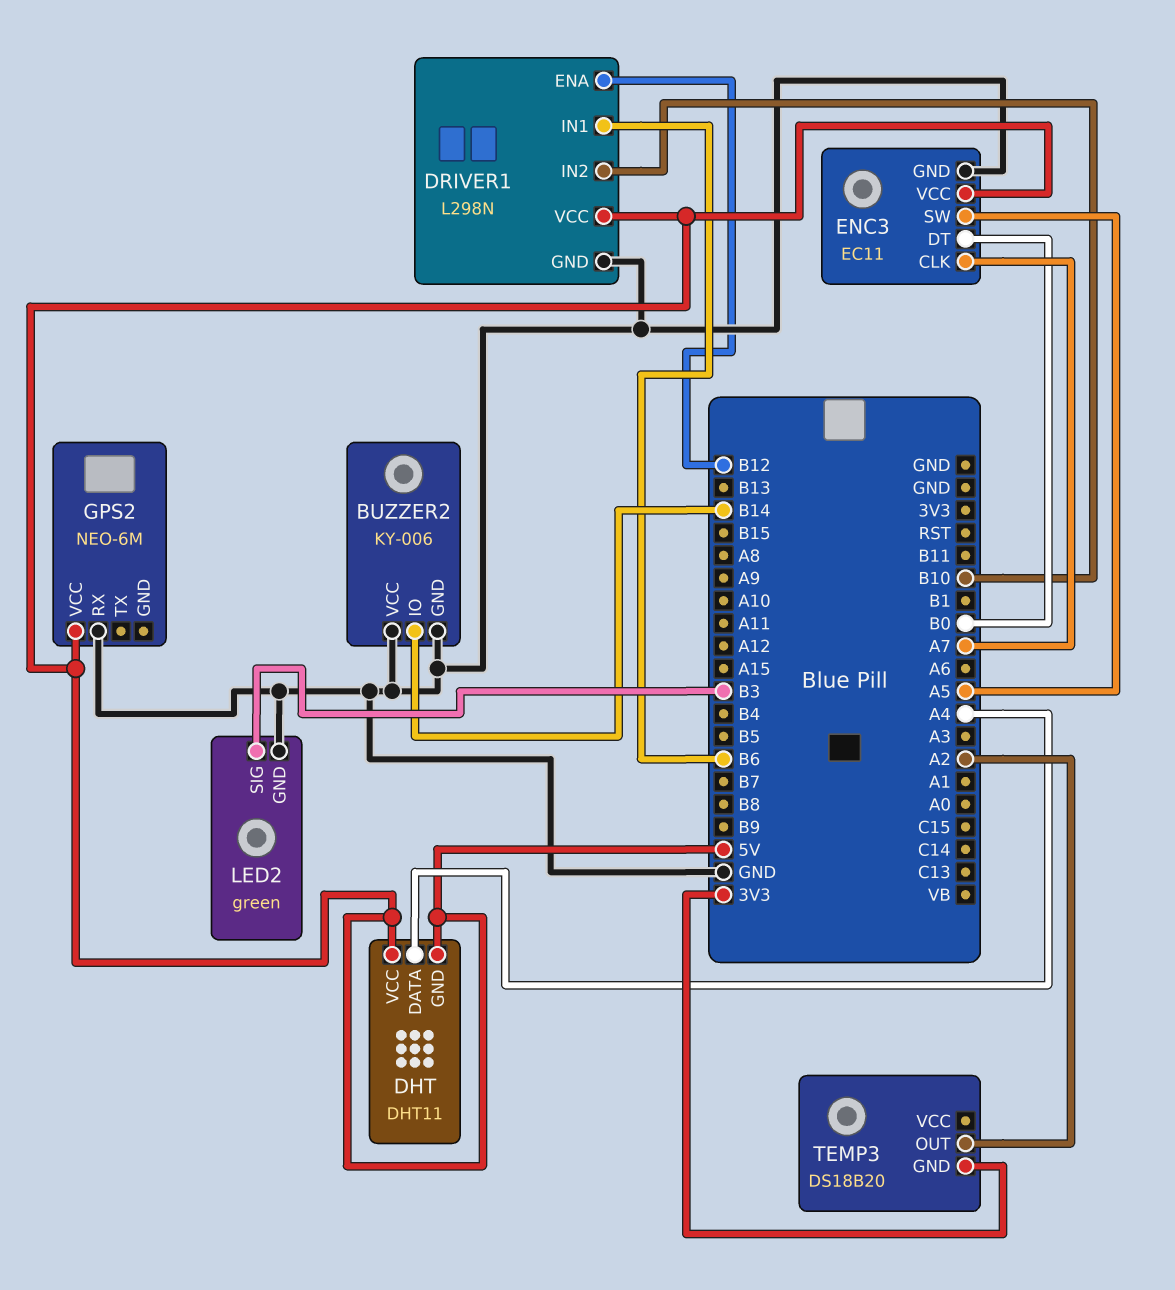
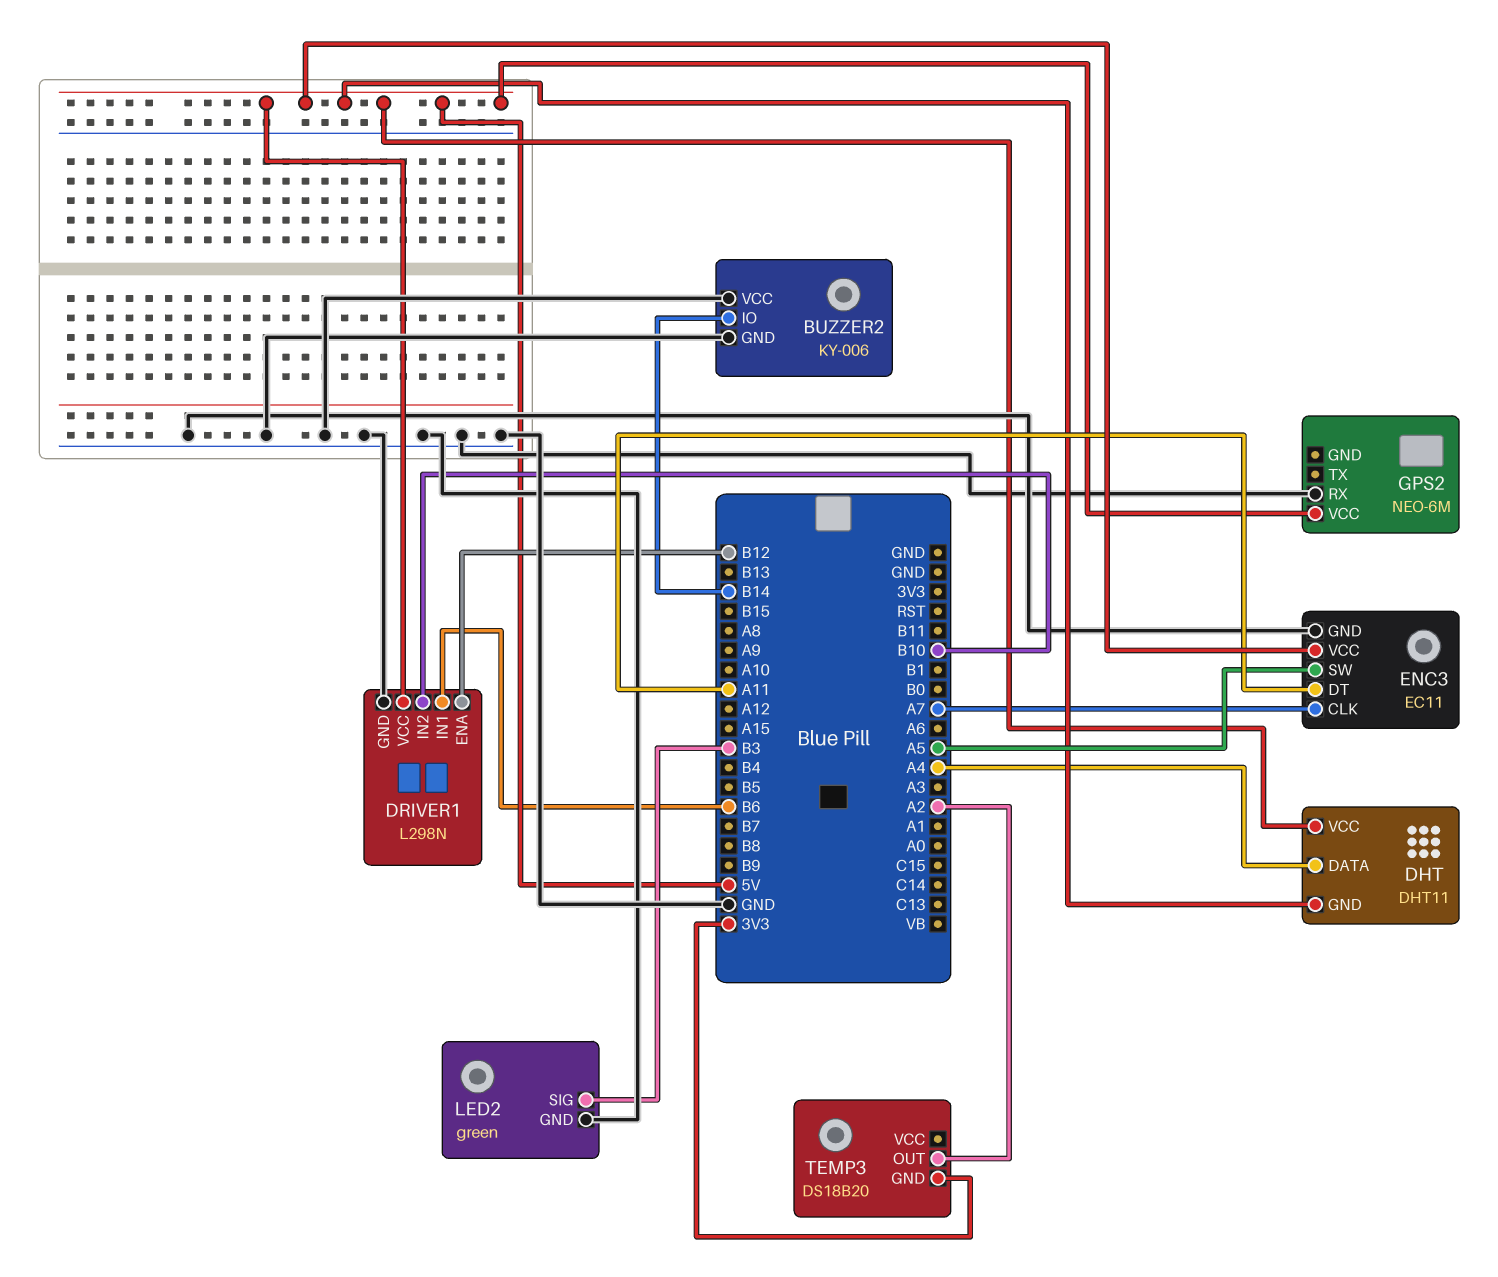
ENC3 pin DT: B0 -> A11

